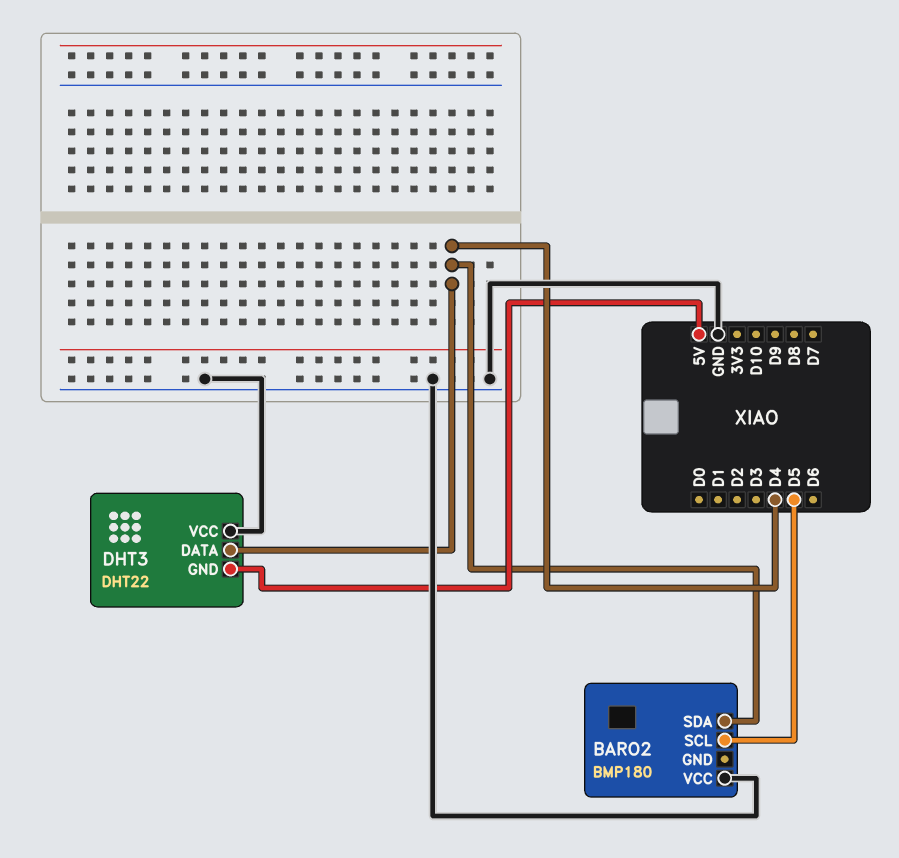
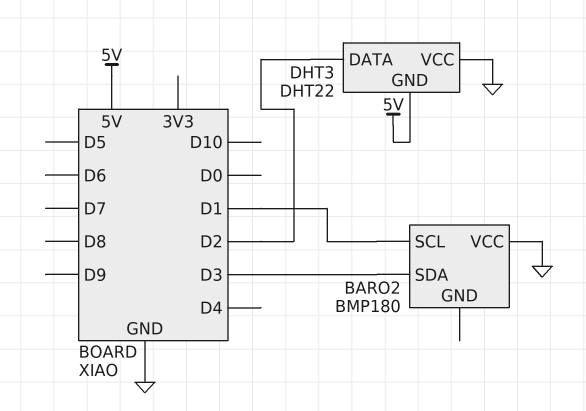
BARO2 pin SCL: D5 -> D1
BARO2 pin SDA: D4 -> D3
DHT3 pin DATA: D4 -> D2

